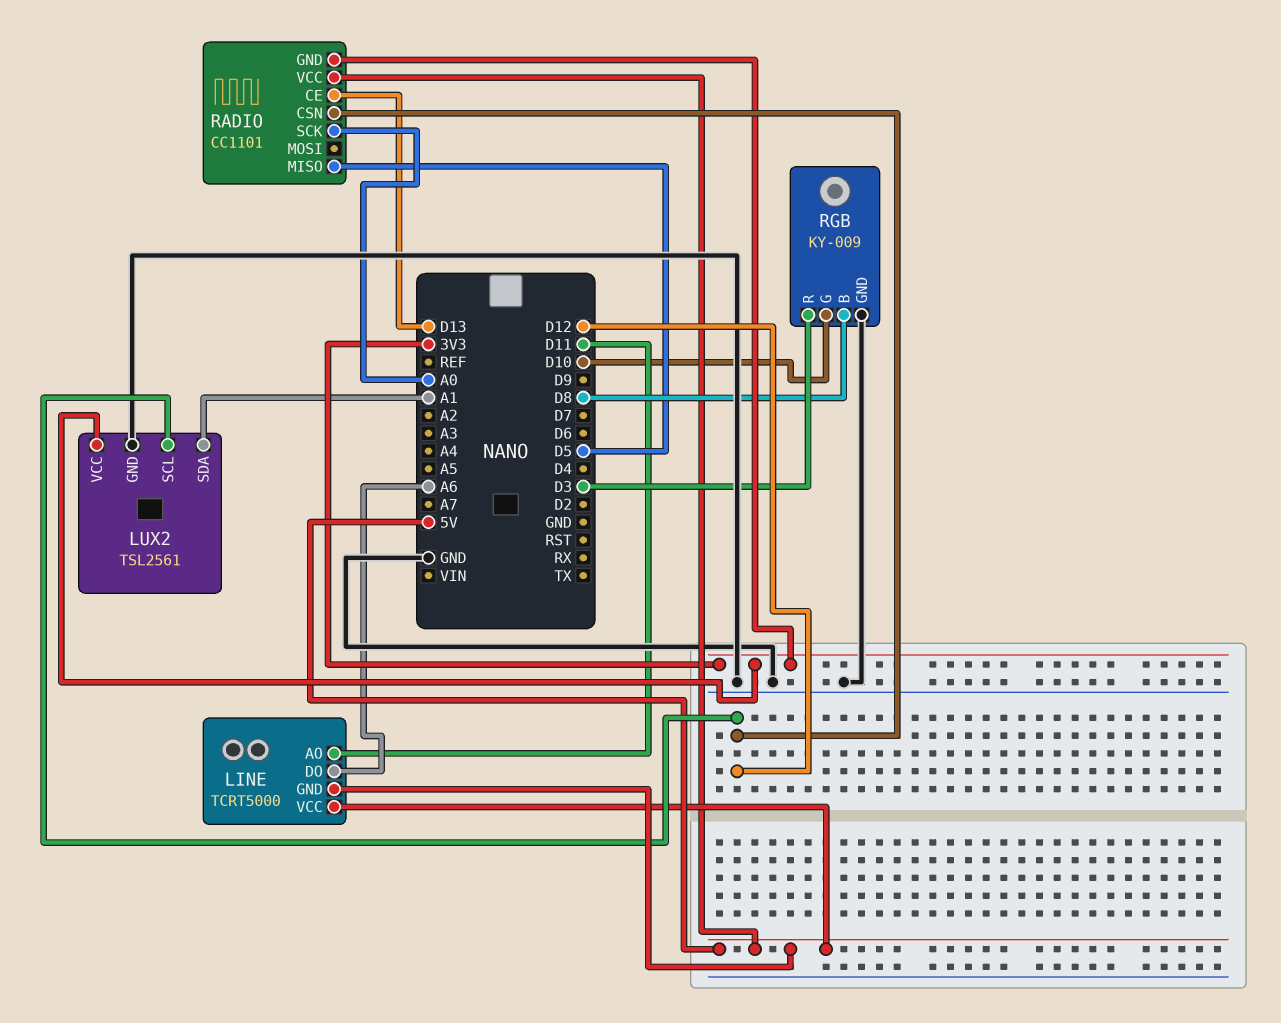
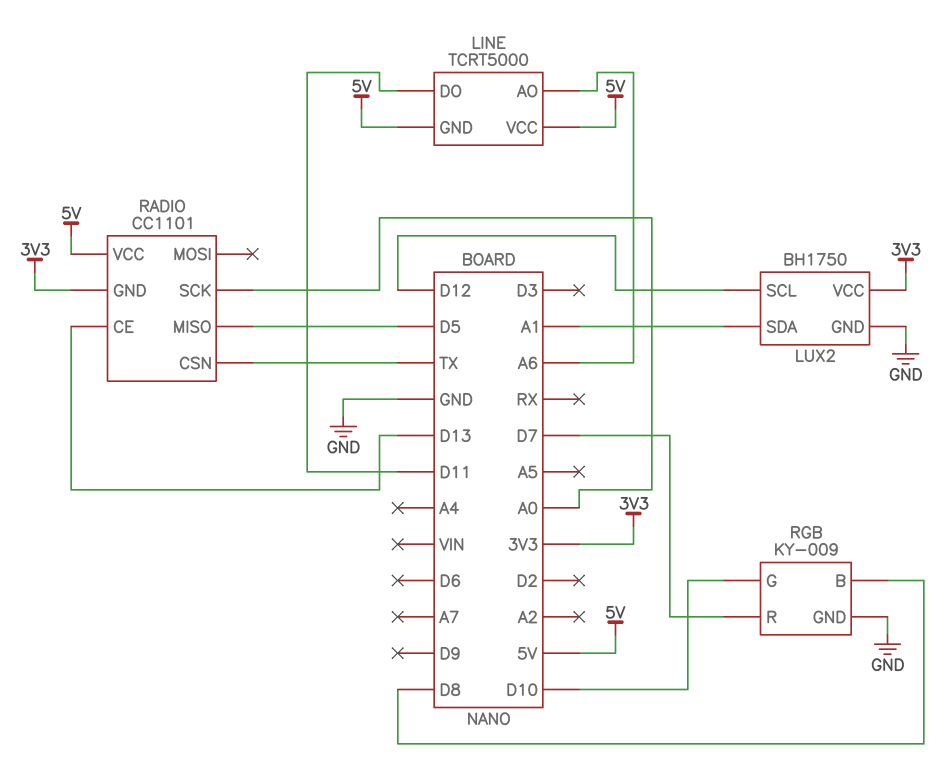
LINE pin AO: D11 -> A6
LINE pin DO: A6 -> D11
LUX2: TSL2561 -> BH1750
RADIO pin CSN: D12 -> TX
RGB pin R: D3 -> D7

